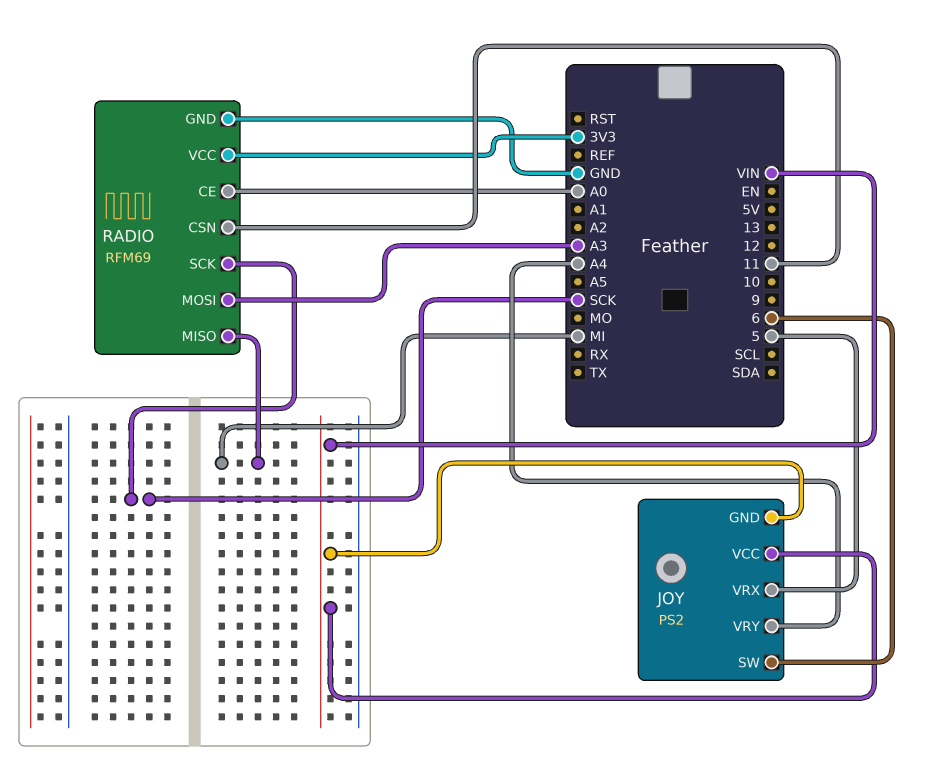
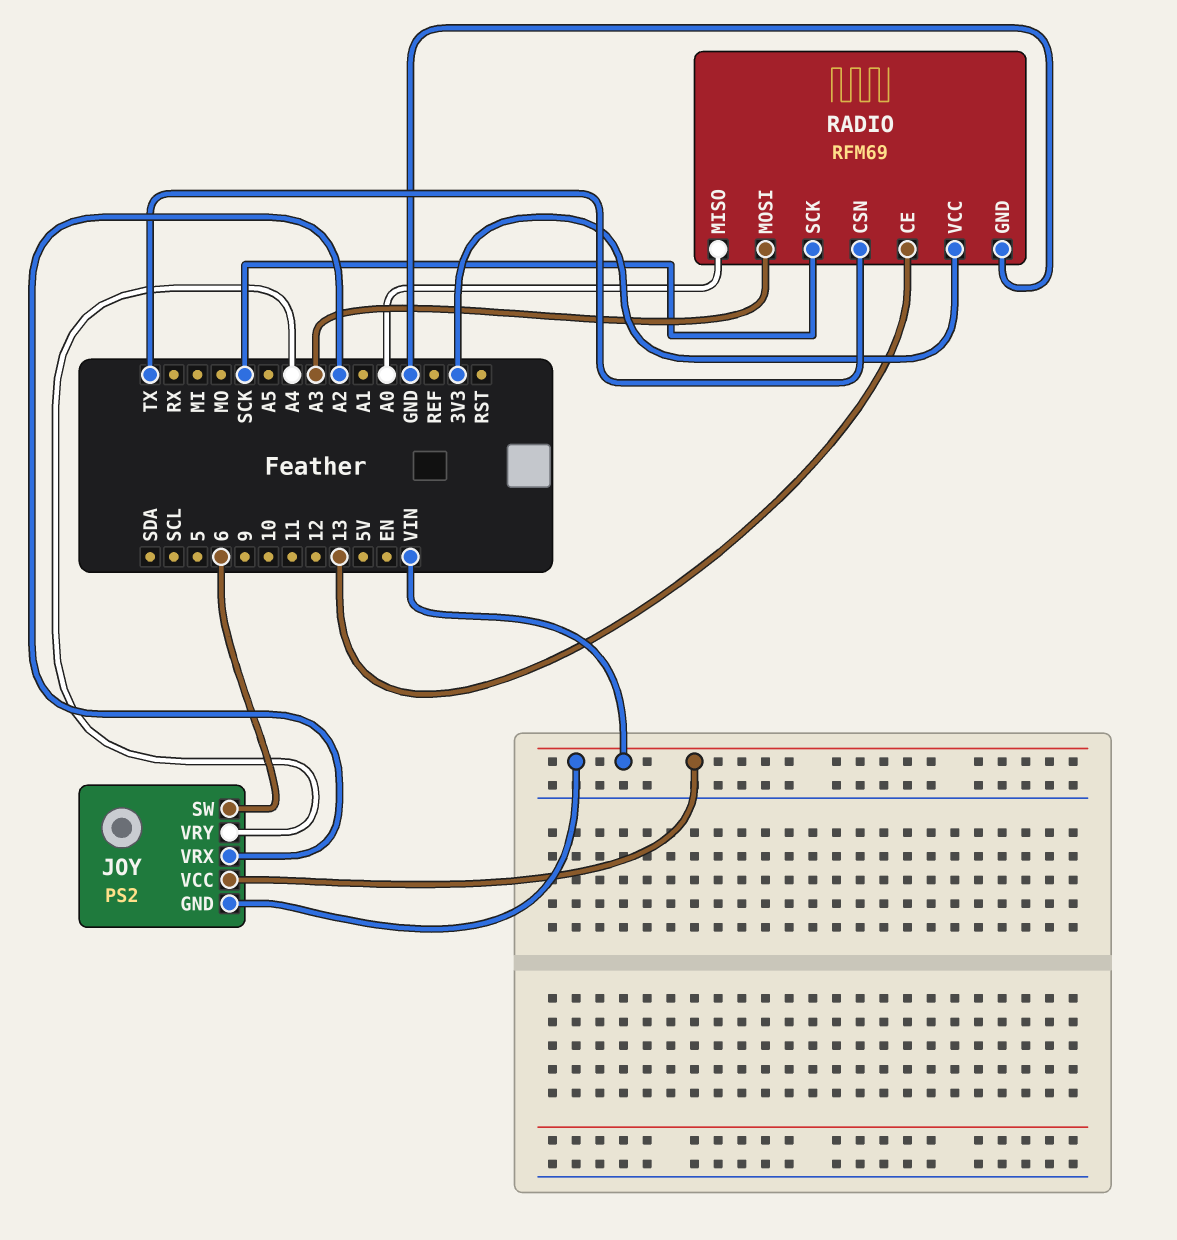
JOY pin VRX: 5 -> A2
RADIO pin CE: A0 -> 13
RADIO pin CSN: 11 -> TX
RADIO pin MISO: MI -> A0

